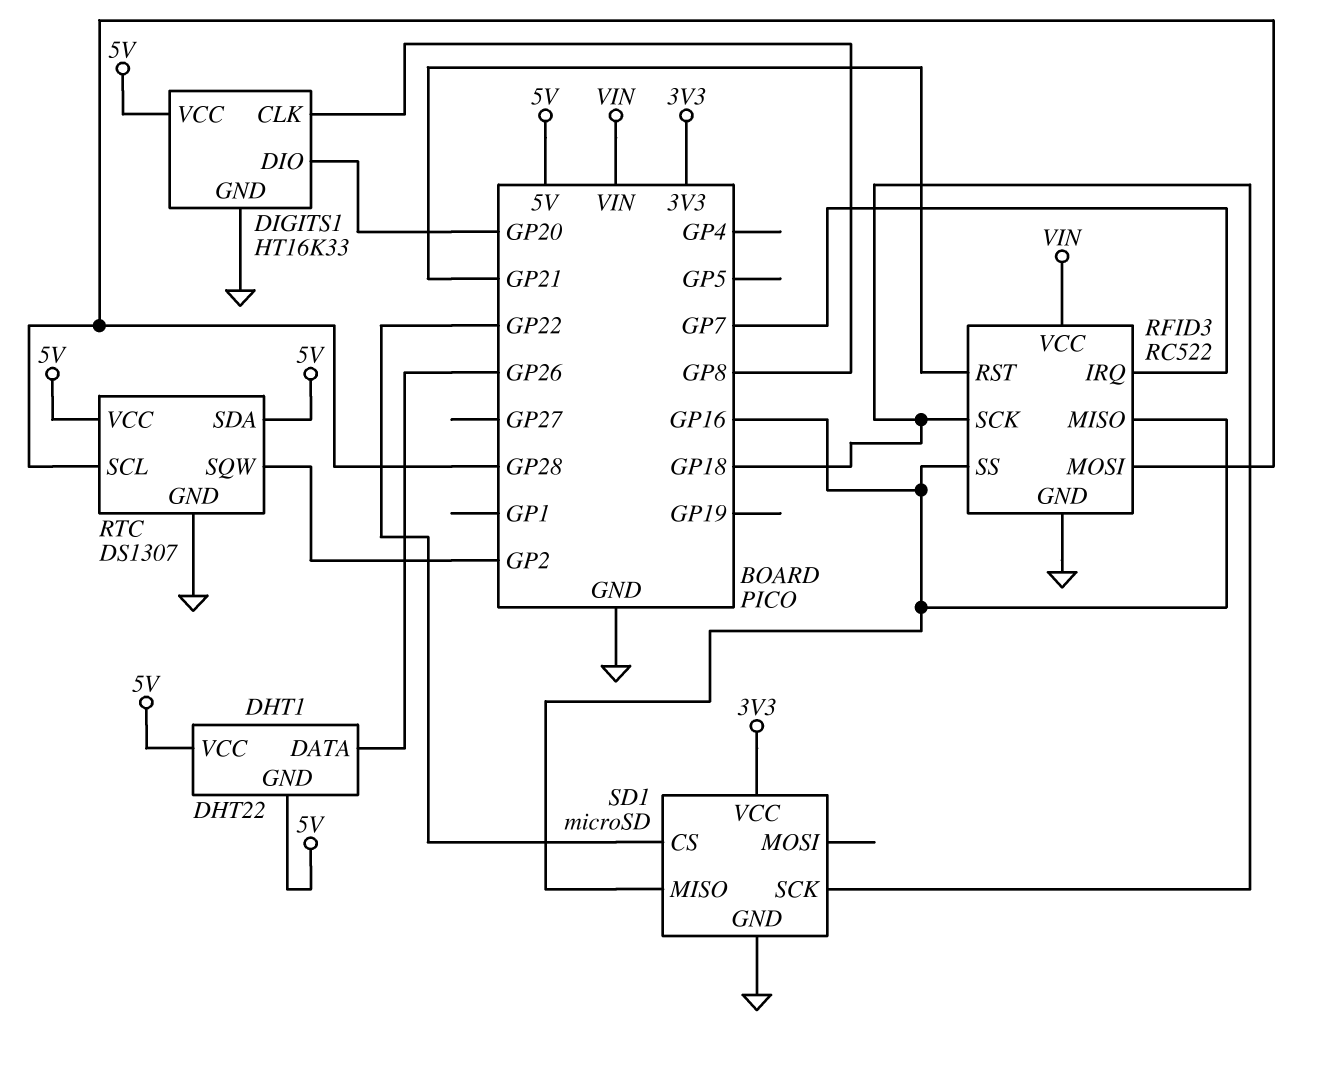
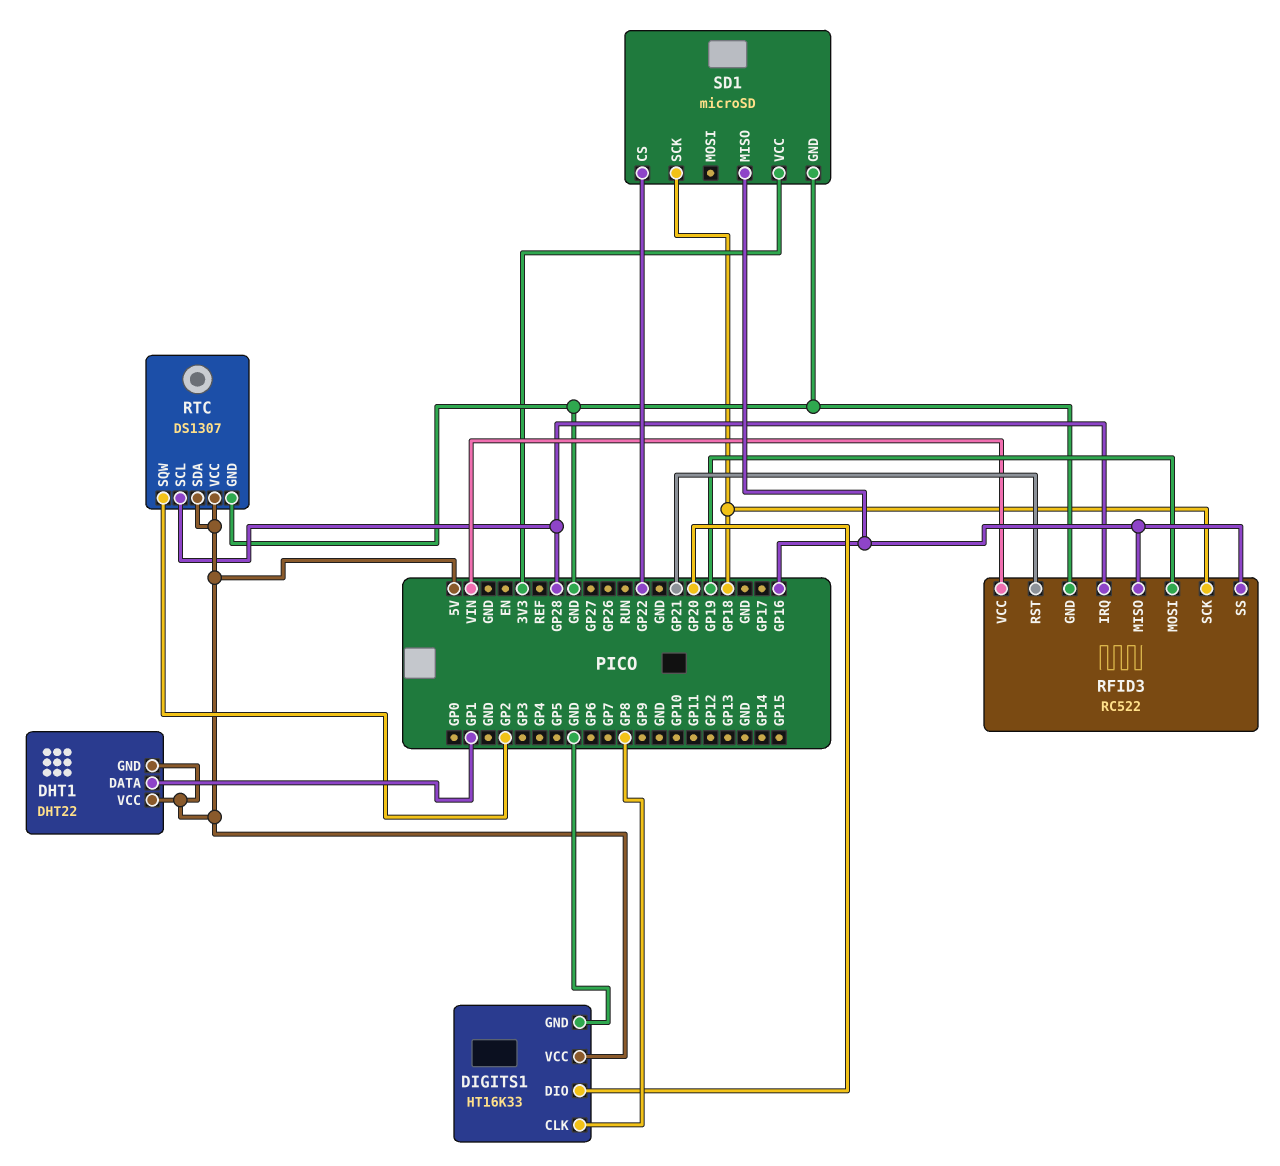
DHT1 pin DATA: GP26 -> GP1
RFID3 pin IRQ: GP7 -> GP28
RFID3 pin MOSI: GP28 -> GP19

